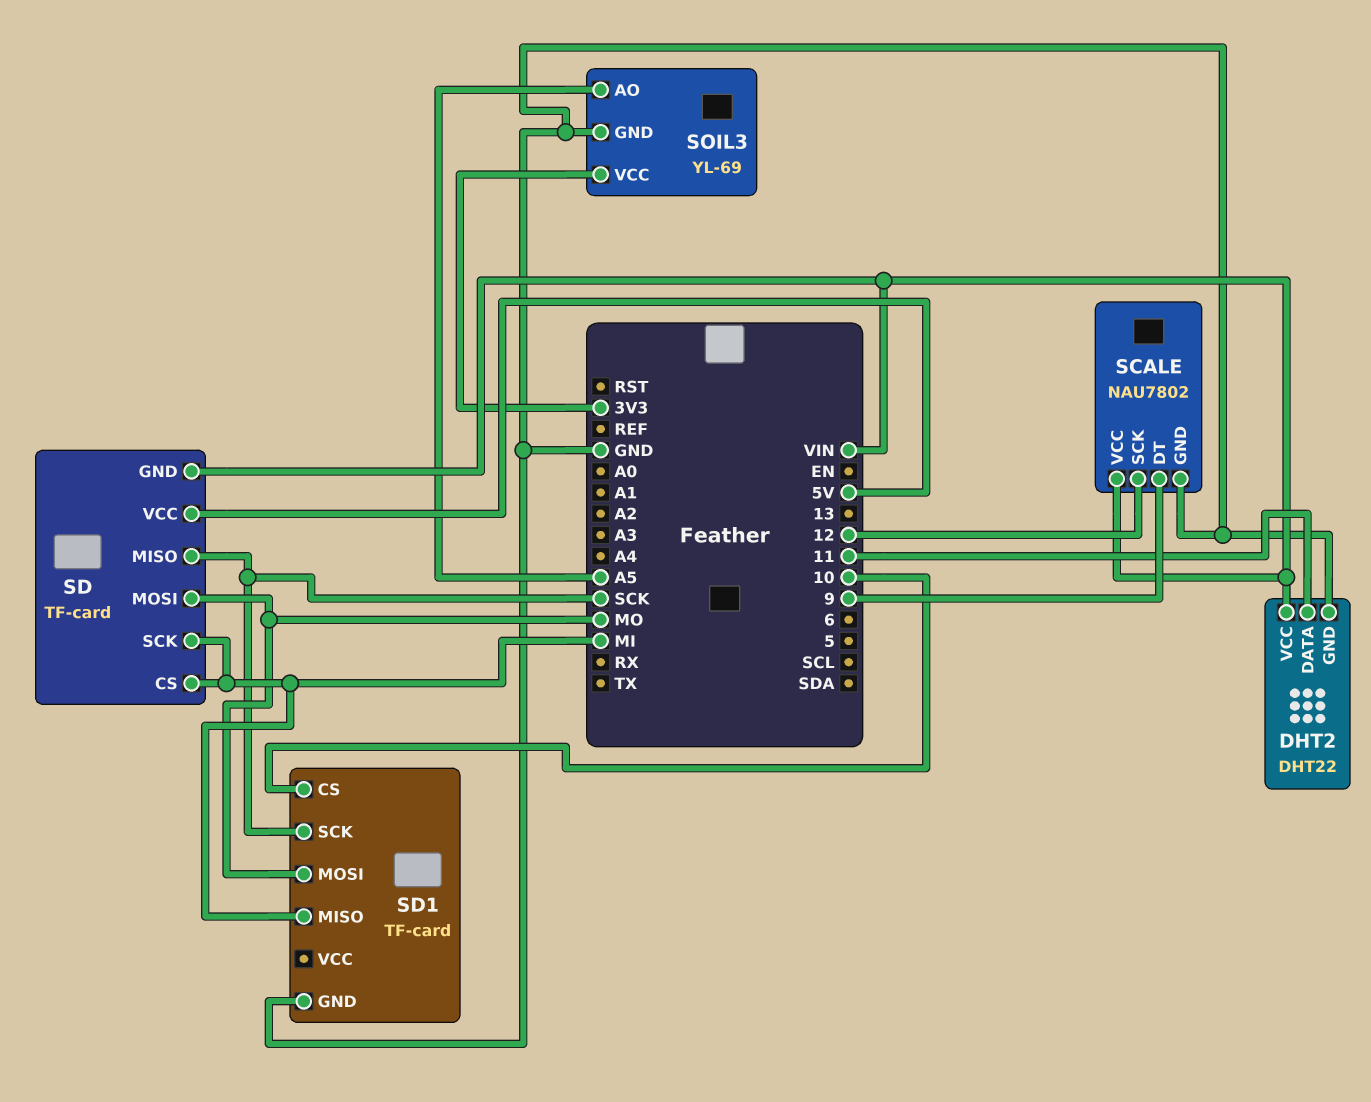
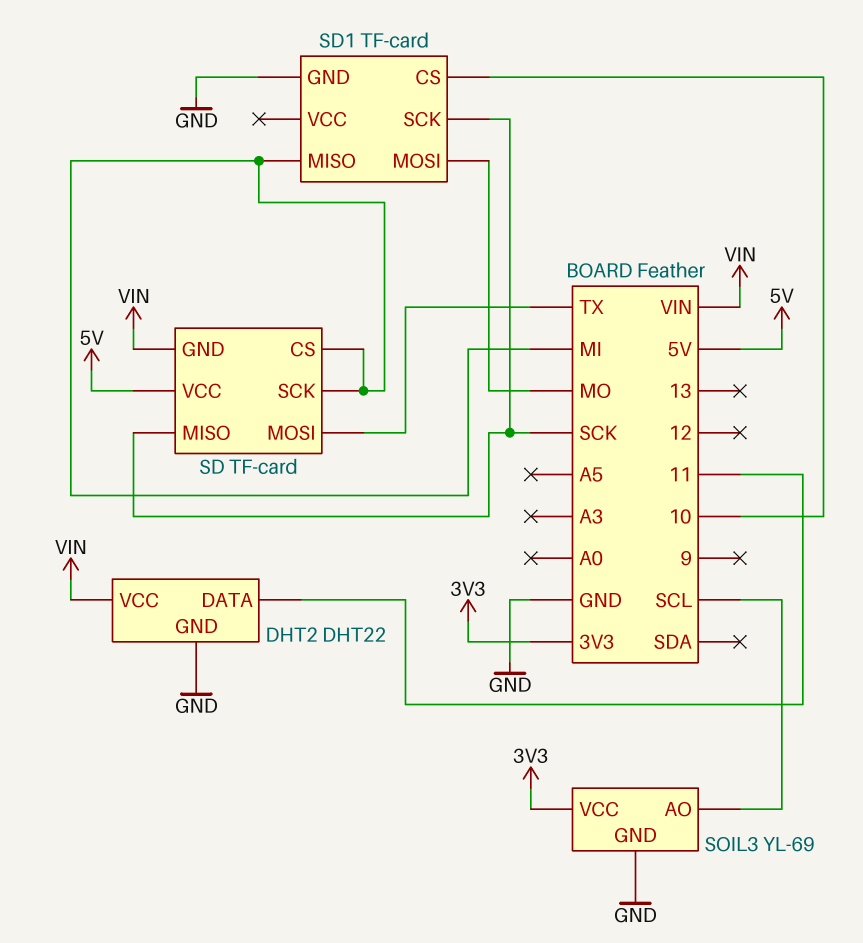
SCALE: NAU7802 -> none
SCALE pin DT: 9 -> none
SCALE pin GND: GND -> none
SCALE pin SCK: 12 -> none
SCALE pin VCC: VIN -> none
SD pin MOSI: MO -> TX
SOIL3 pin AO: A5 -> SCL

